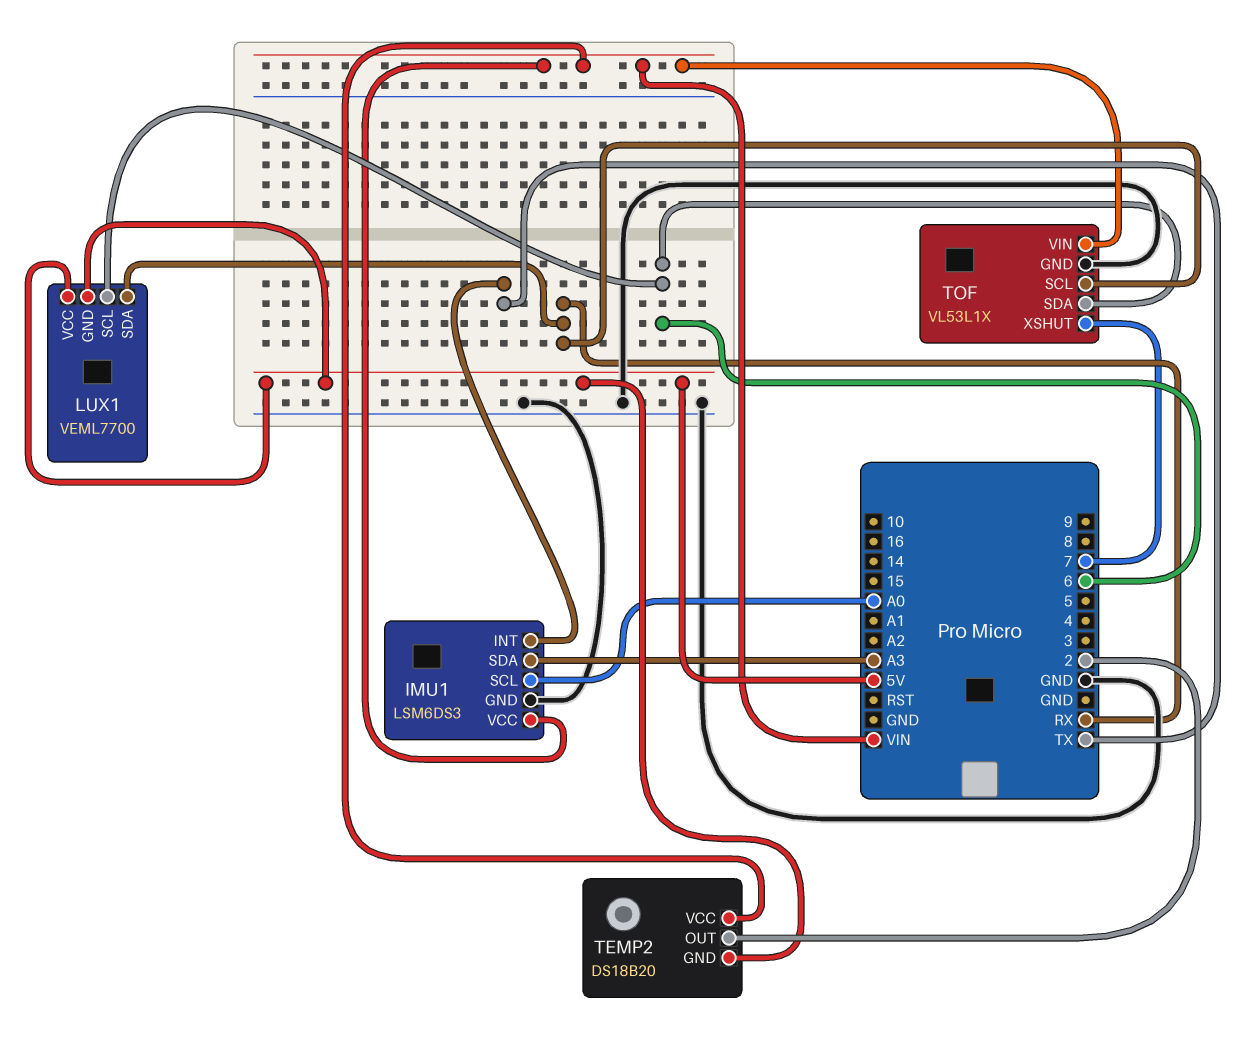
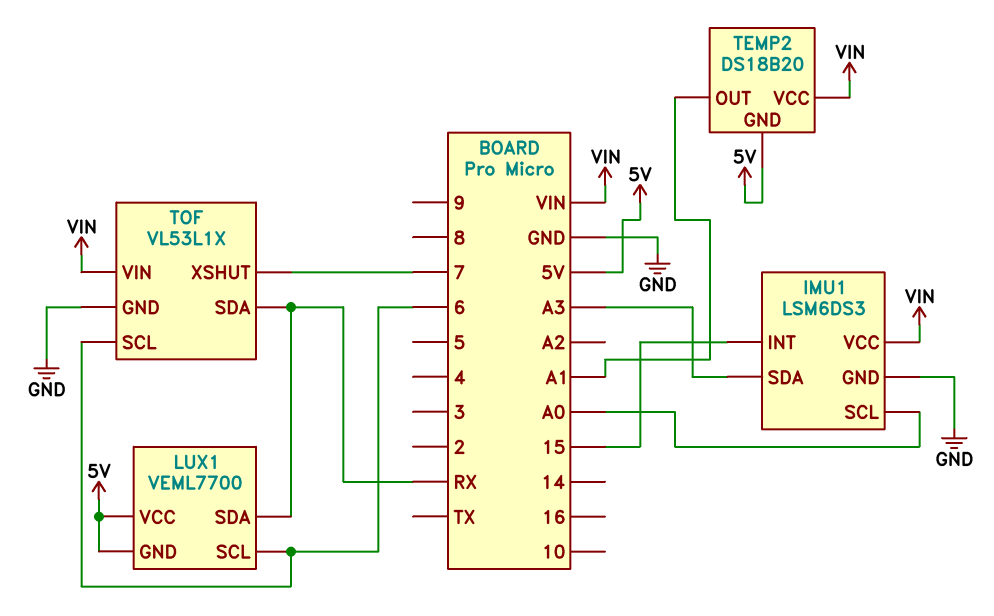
IMU1 pin INT: TX -> 15
TEMP2 pin OUT: 2 -> A1
TOF pin SCL: RX -> 6
TOF pin SDA: 6 -> RX

